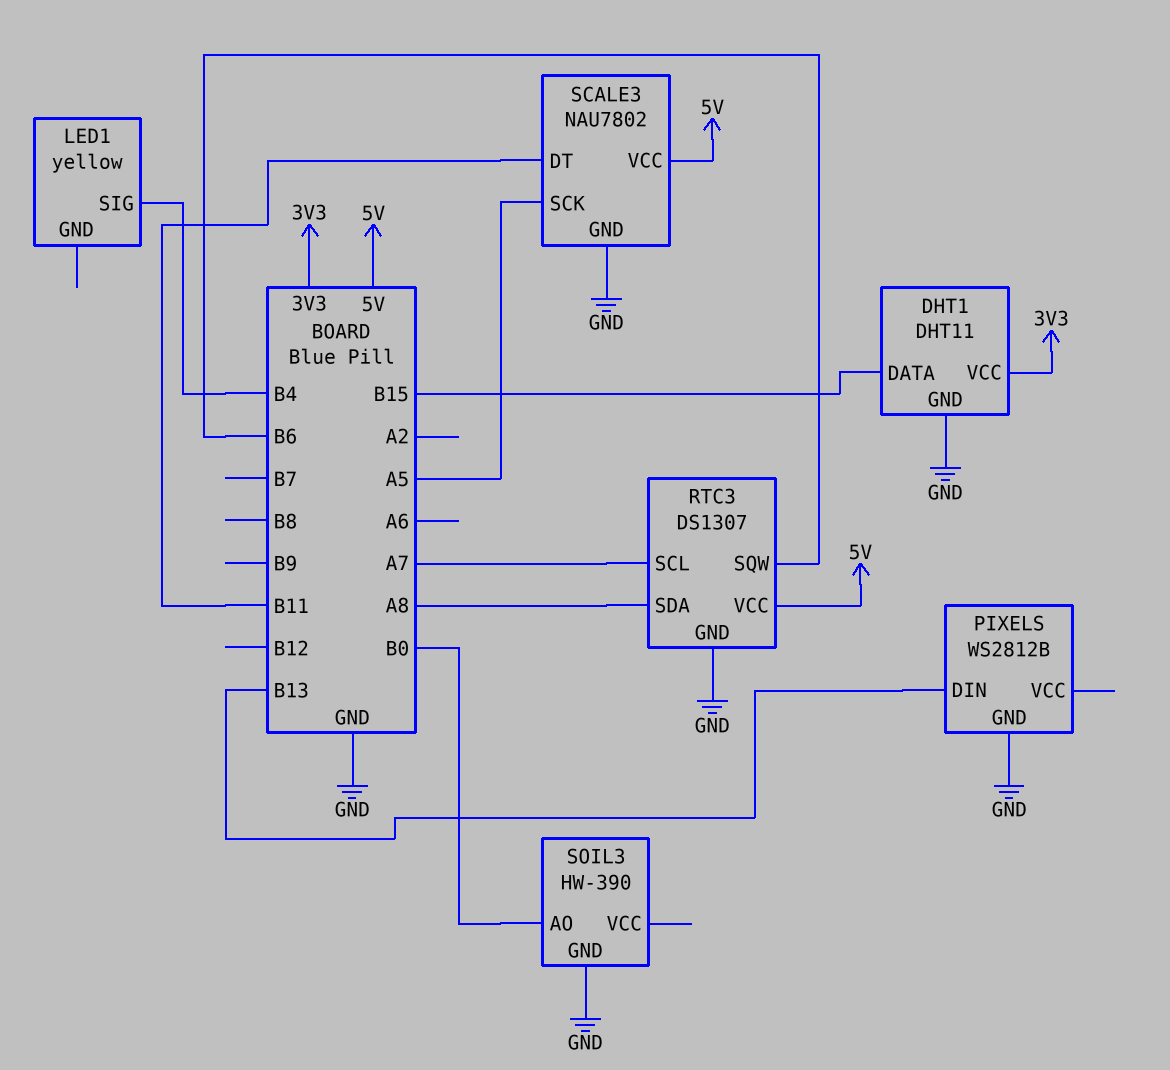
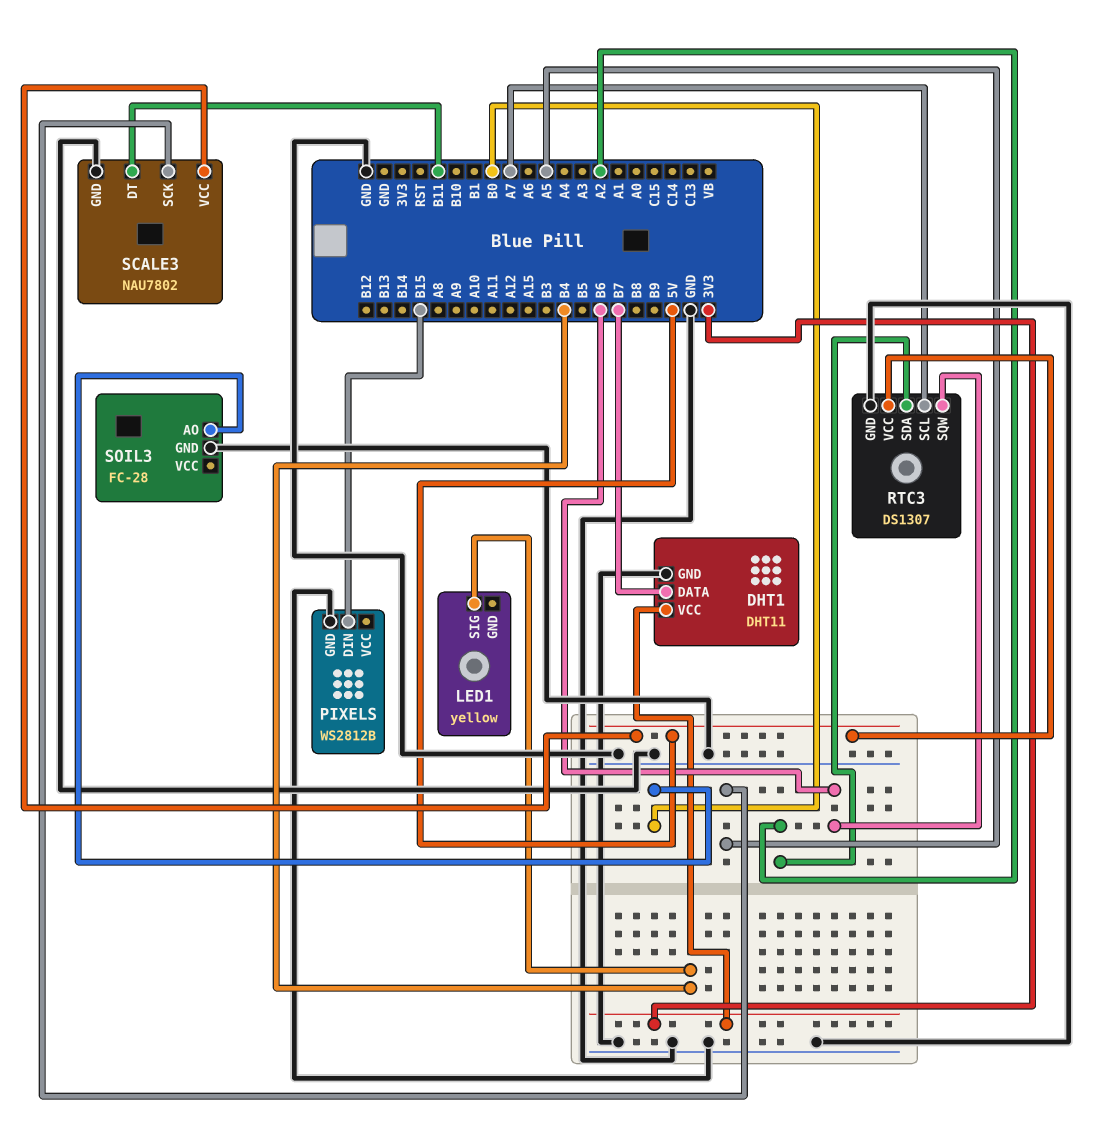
DHT1 pin DATA: B15 -> B7
PIXELS pin DIN: B13 -> B15
RTC3 pin SDA: A8 -> A2
SOIL3: HW-390 -> FC-28

